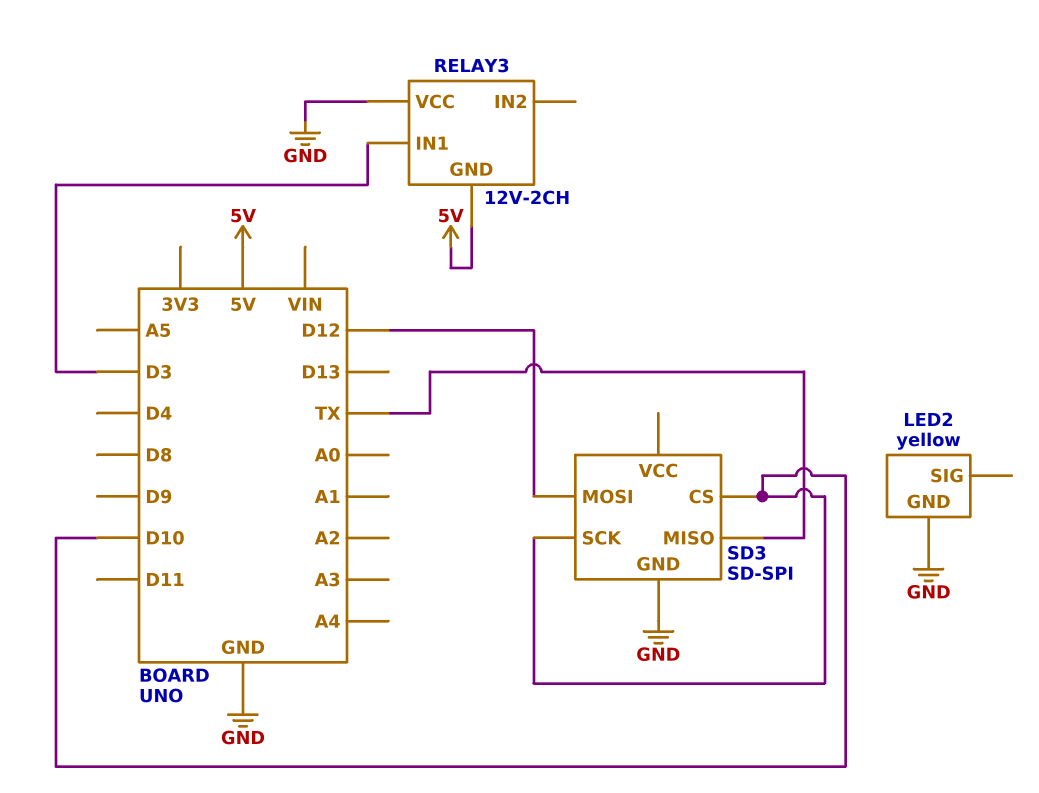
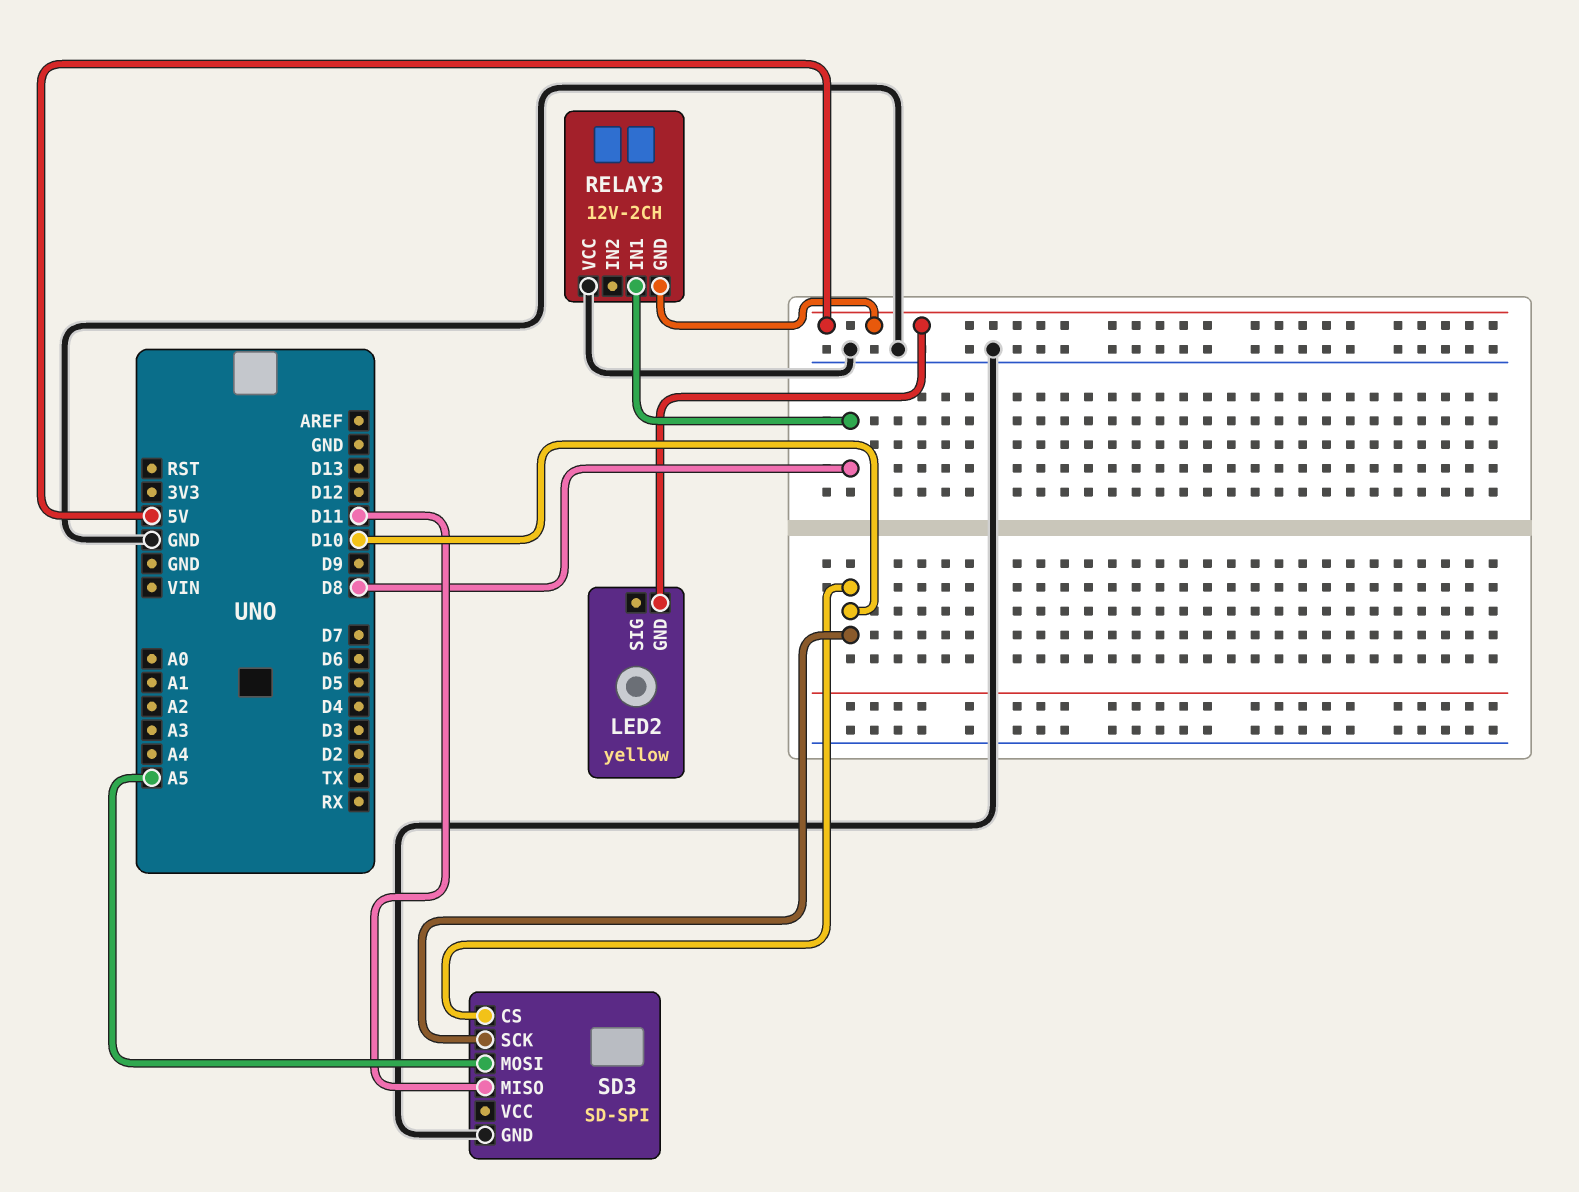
LED2 pin GND: GND -> 5V
RELAY3 pin IN1: D3 -> D8
SD3 pin MISO: TX -> D11
SD3 pin MOSI: D12 -> A5

